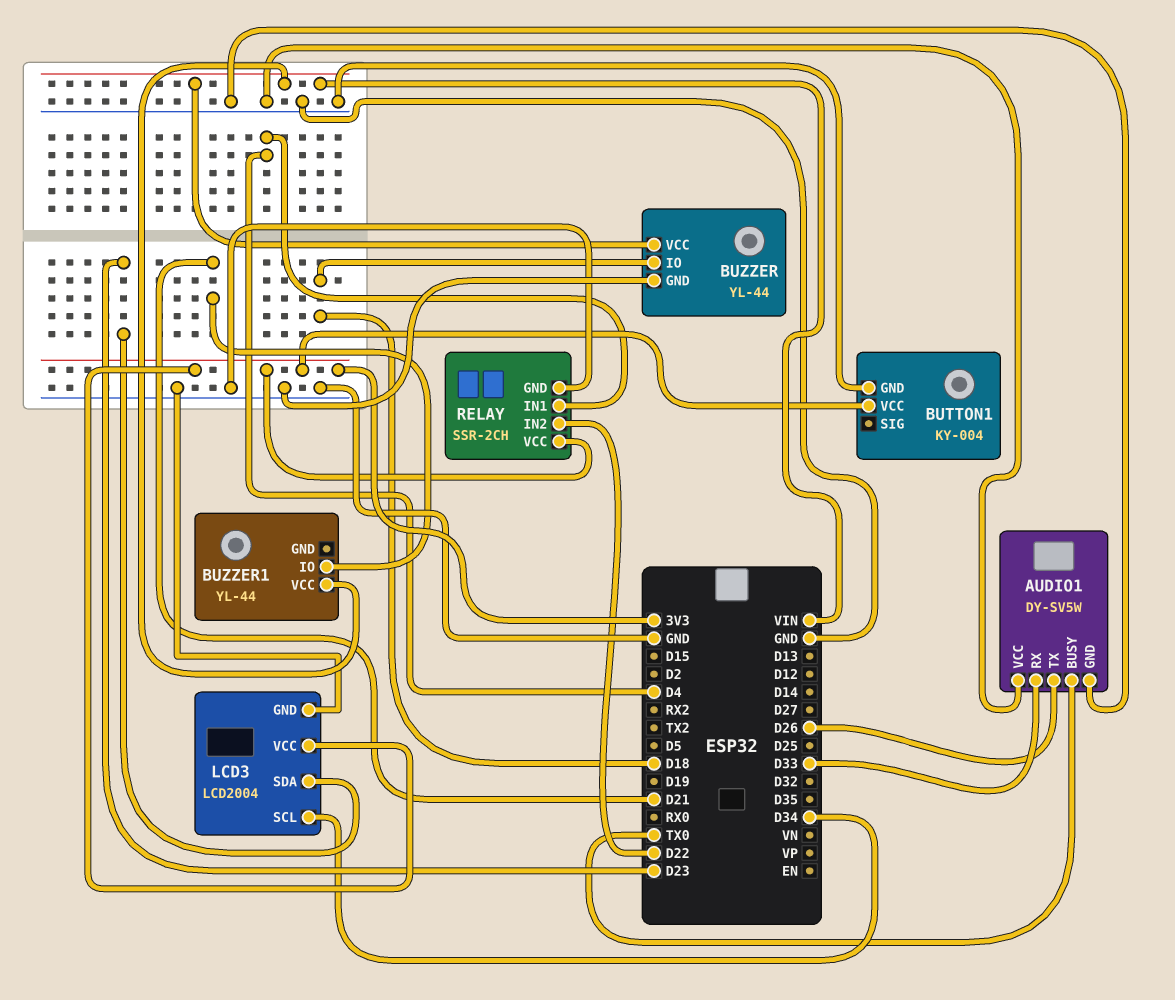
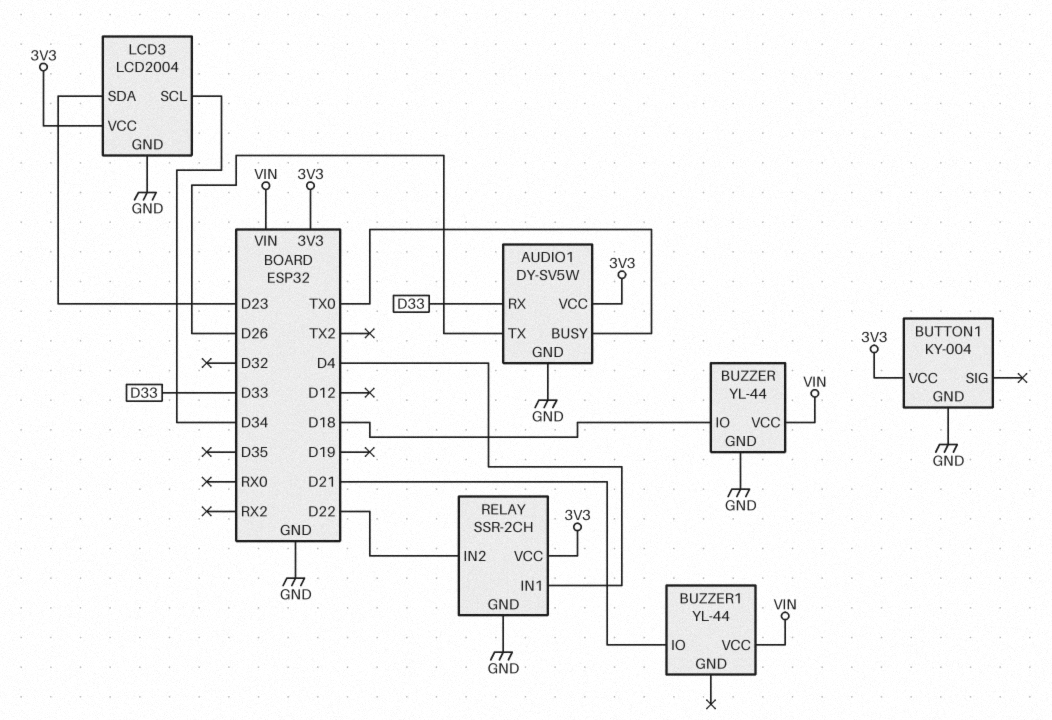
AUDIO1 pin VCC: GND -> 3V3

